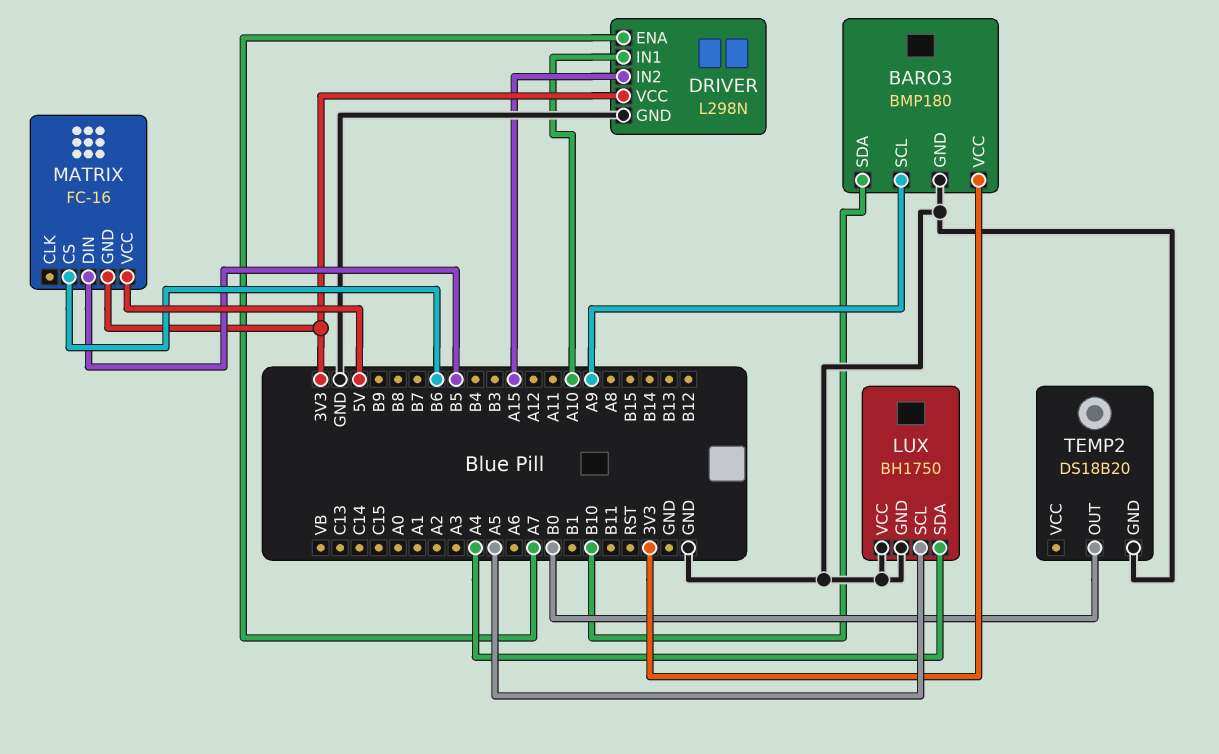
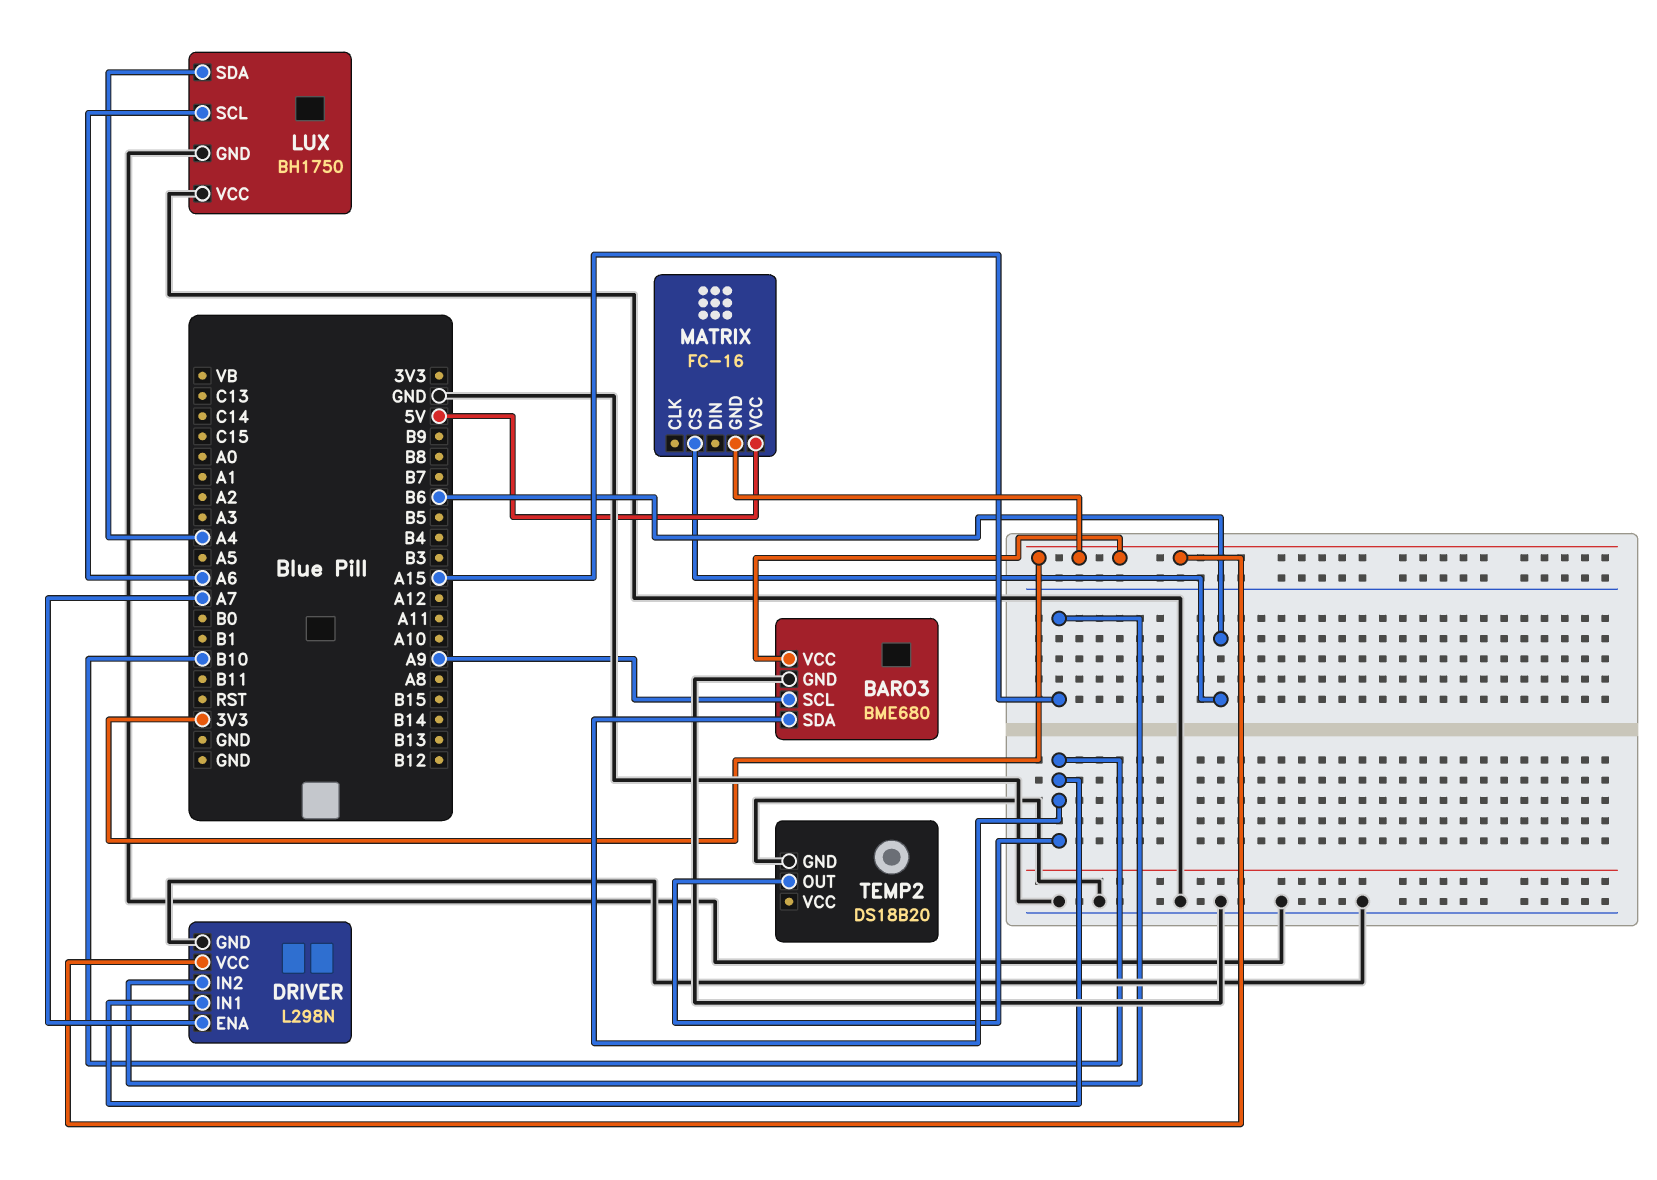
BARO3: BMP180 -> BME680
DRIVER pin IN1: A10 -> B10
LUX pin SCL: A5 -> A6
MATRIX pin DIN: B5 -> none
TEMP2 pin OUT: B0 -> B10

